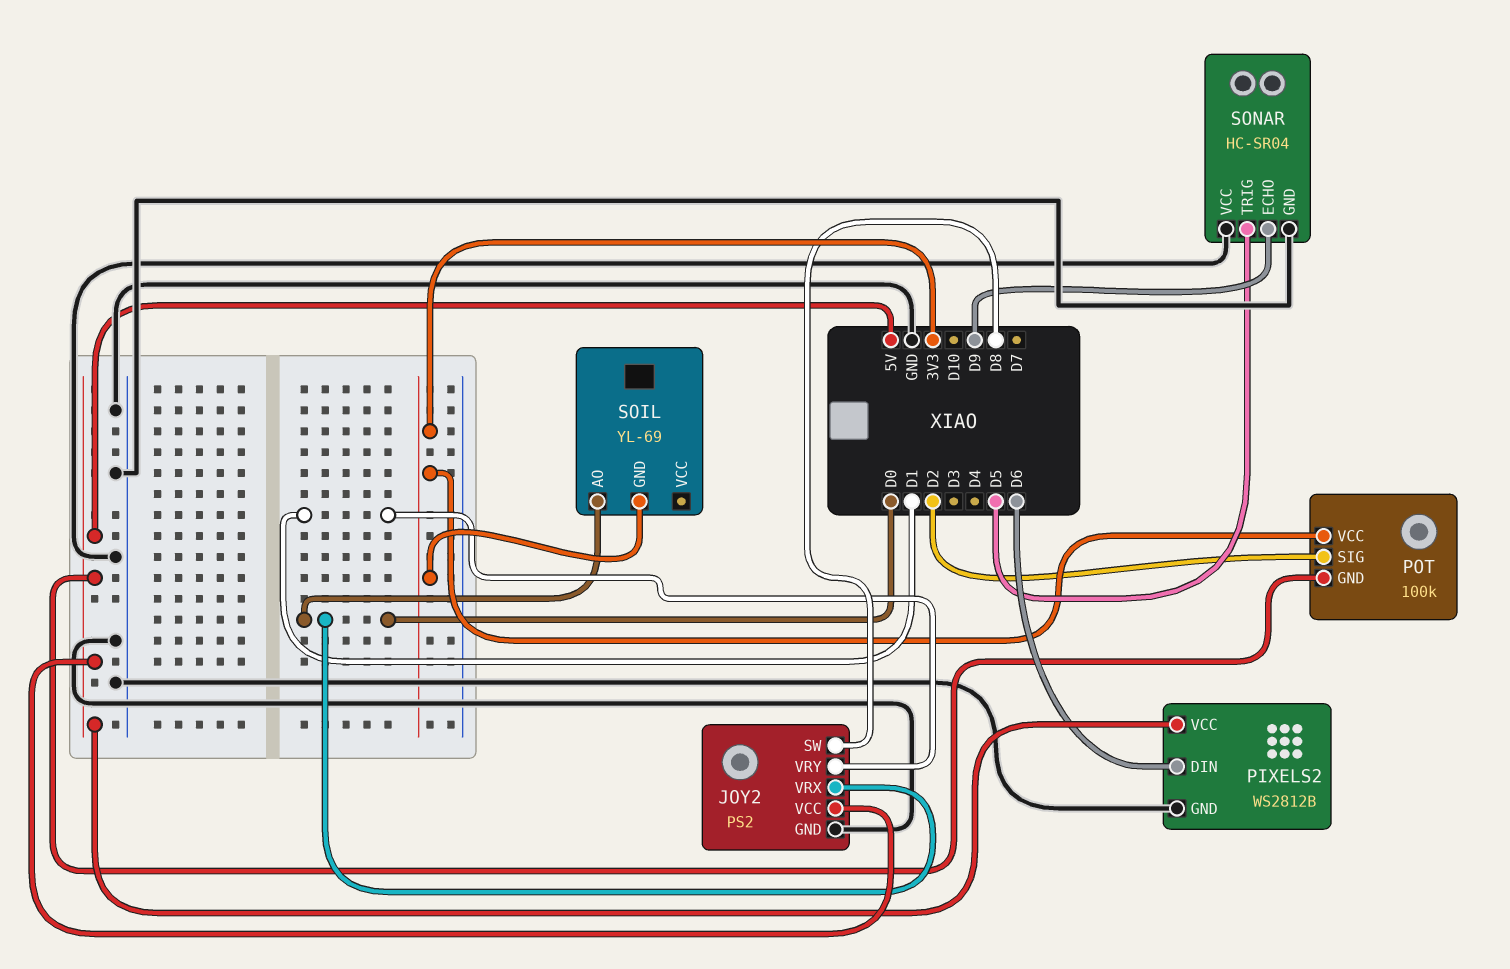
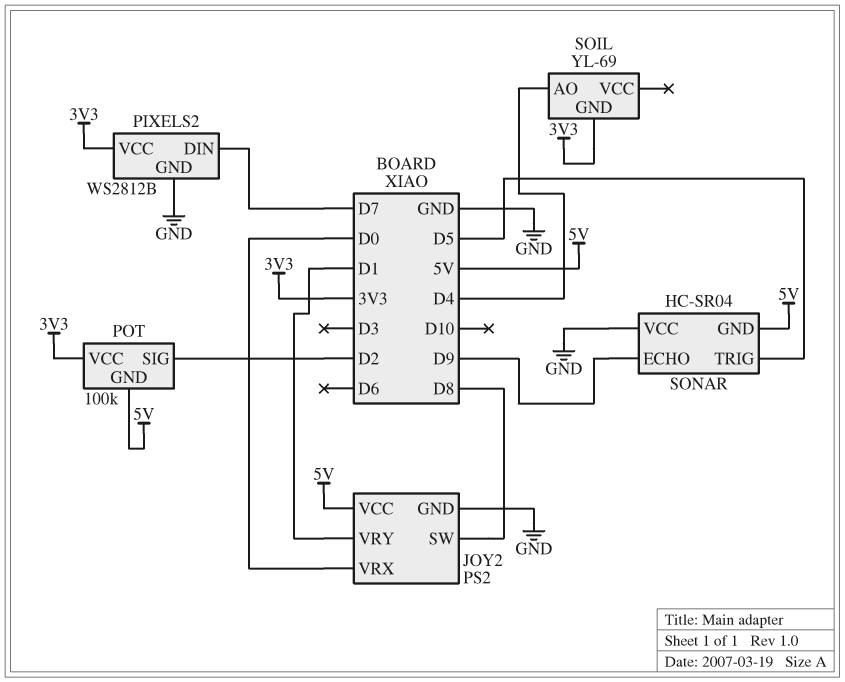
PIXELS2 pin DIN: D6 -> D7
PIXELS2 pin VCC: 5V -> 3V3
SOIL pin AO: D0 -> D4
SONAR pin GND: GND -> 5V

